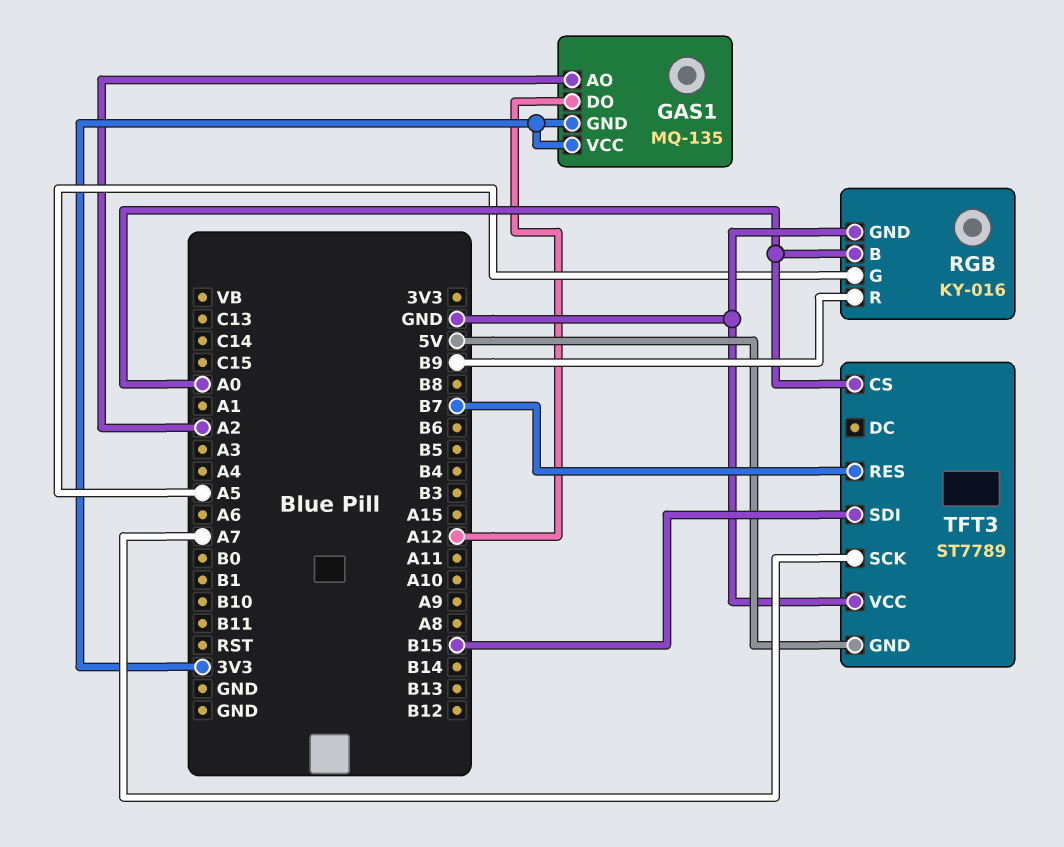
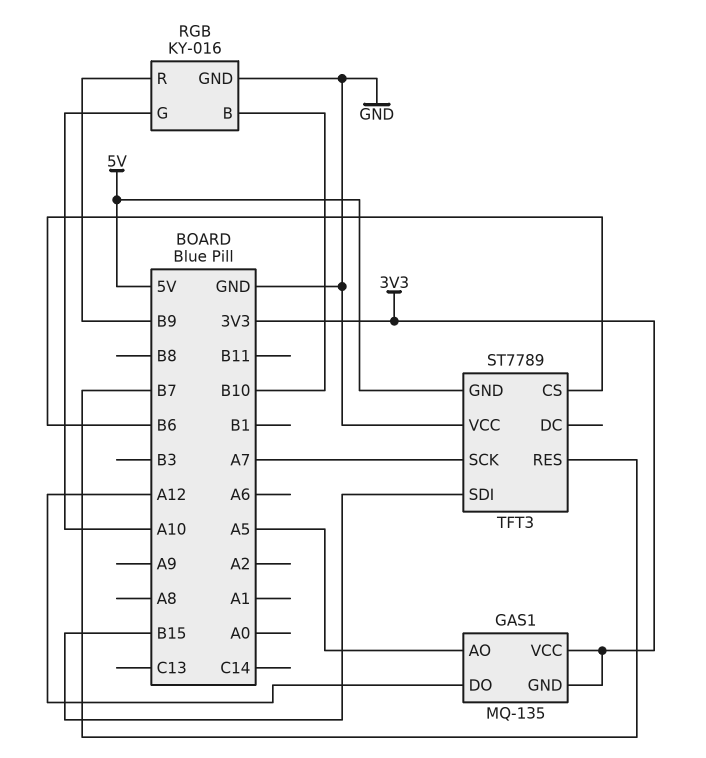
GAS1 pin AO: A2 -> A5
RGB pin B: A0 -> B10
RGB pin G: A5 -> A10
TFT3 pin CS: A0 -> B6

